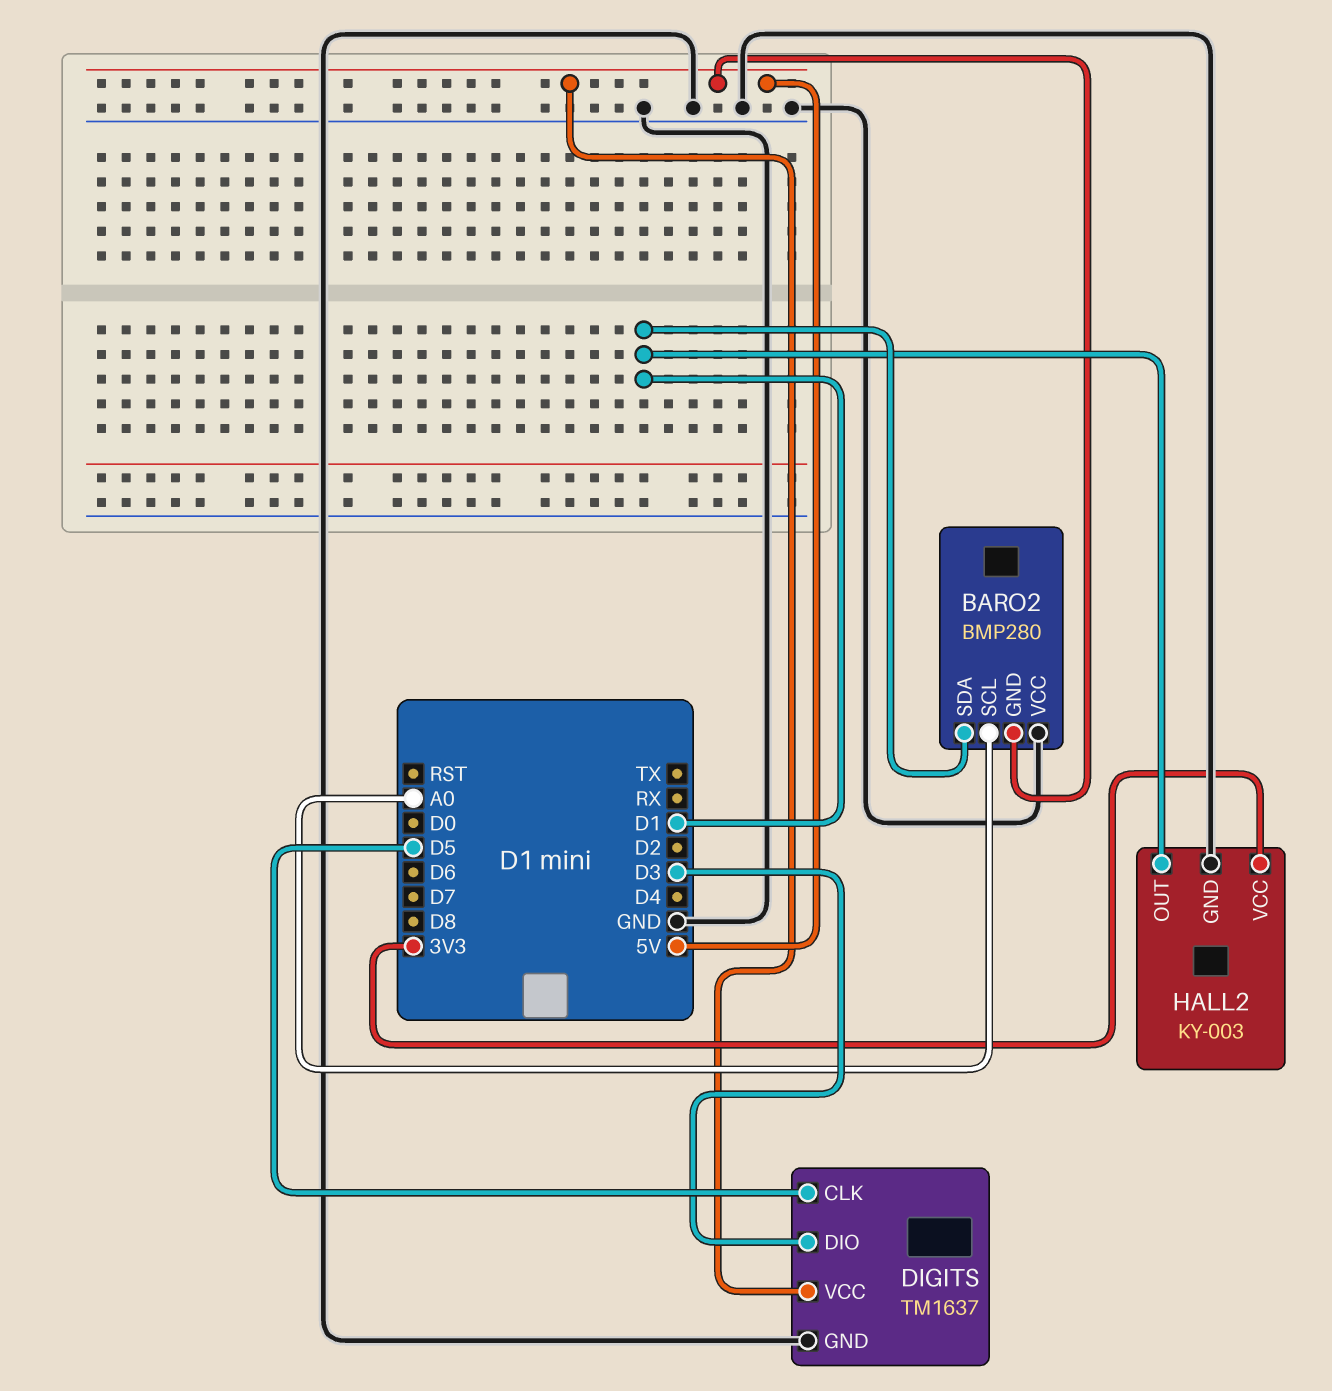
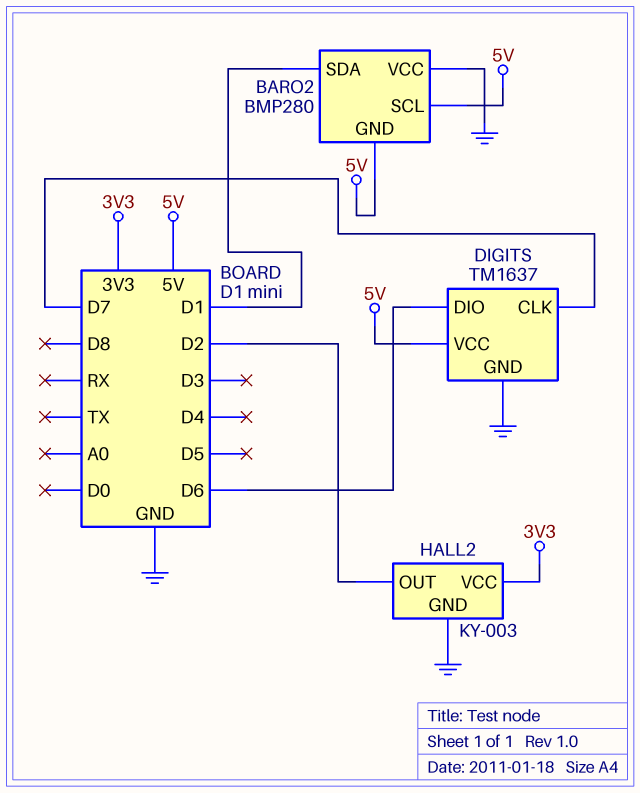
BARO2 pin SCL: A0 -> 5V
DIGITS pin CLK: D5 -> D7
DIGITS pin DIO: D3 -> D6
HALL2 pin OUT: D1 -> D2

